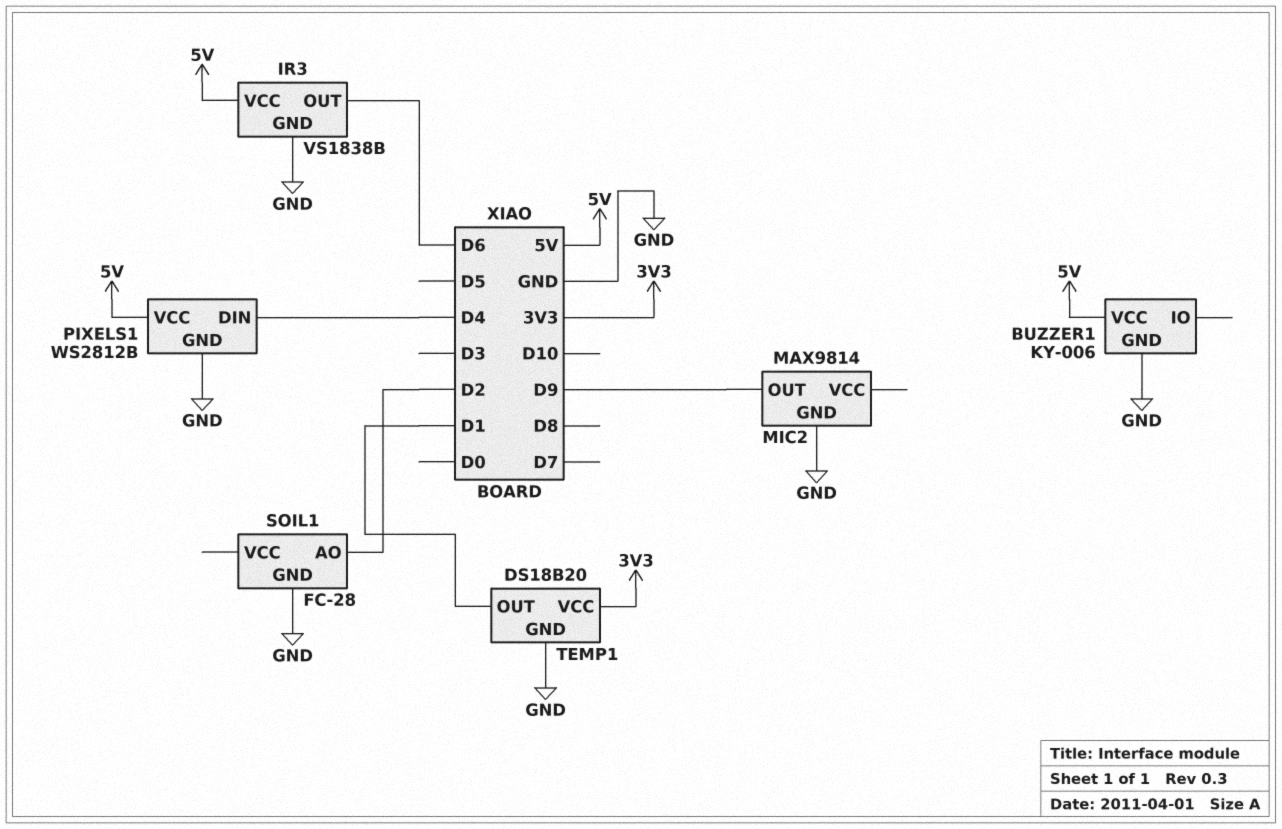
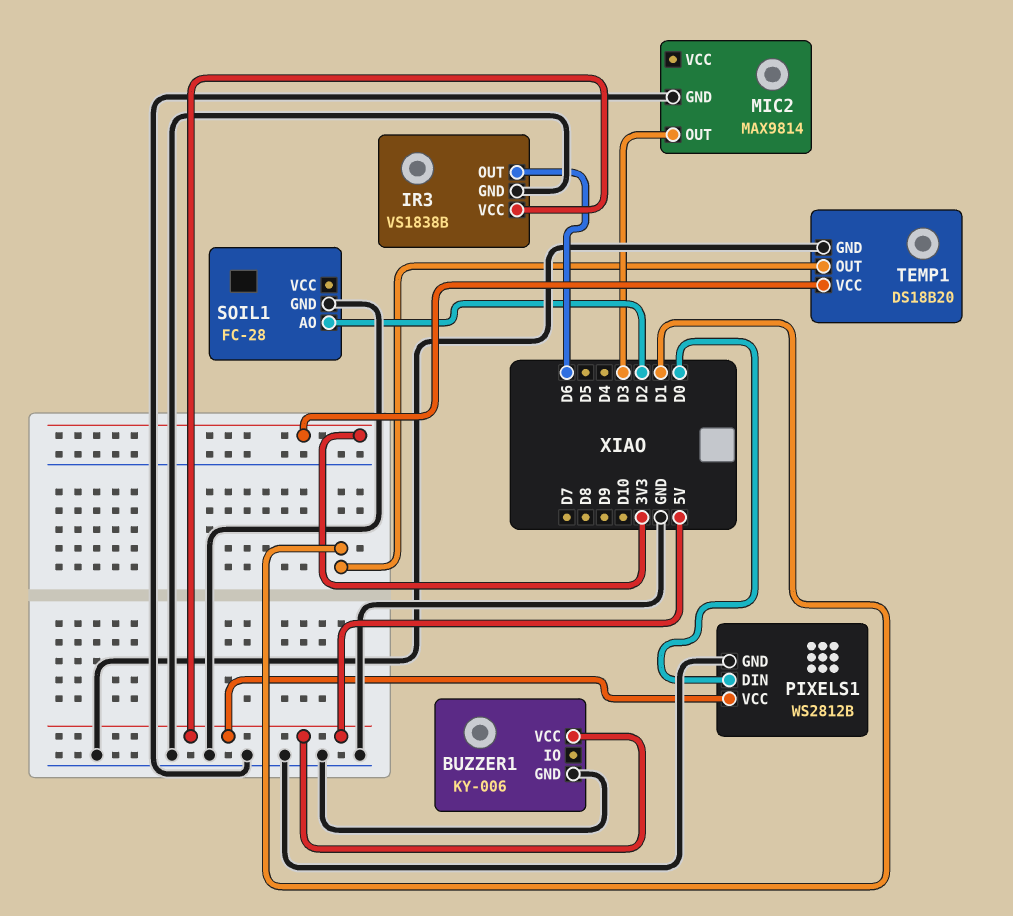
MIC2 pin OUT: D9 -> D3
PIXELS1 pin DIN: D4 -> D0

